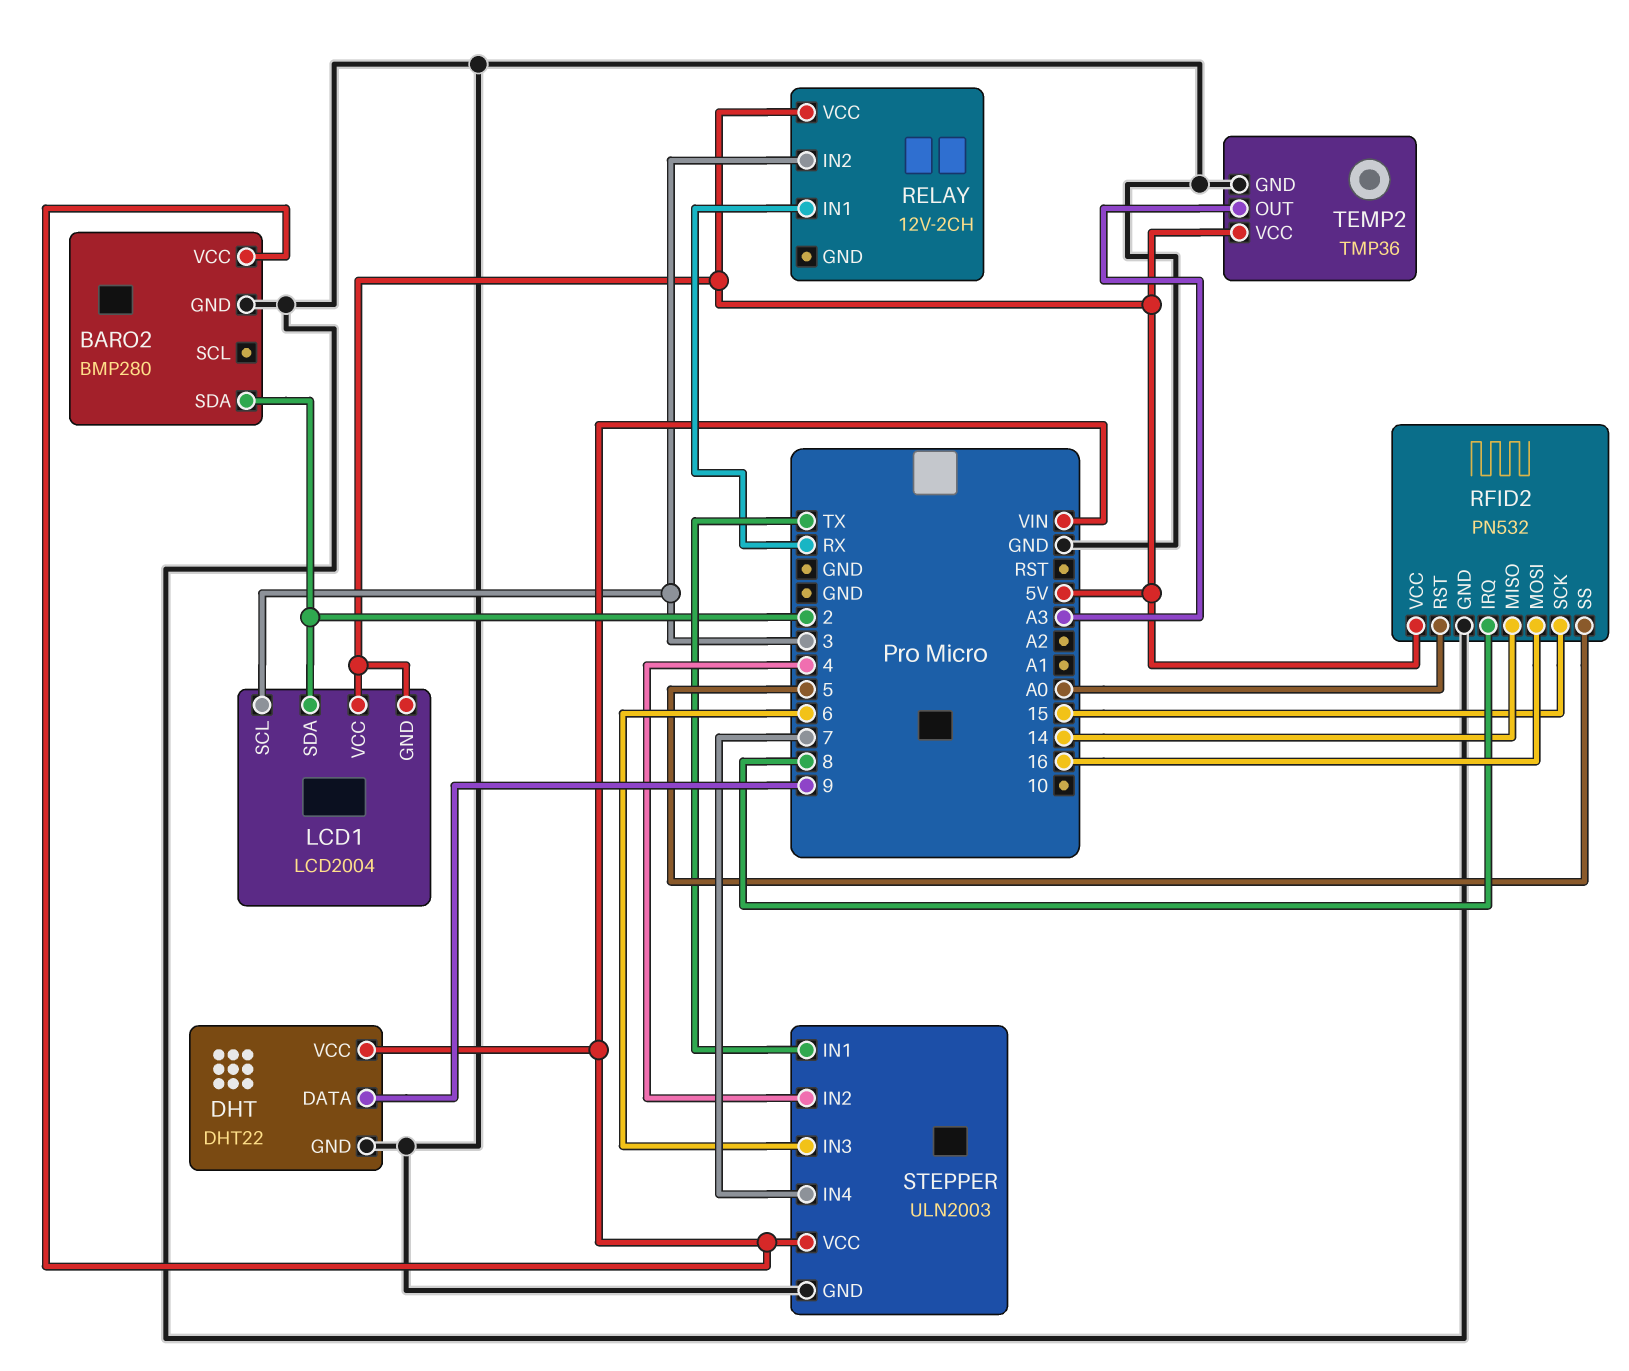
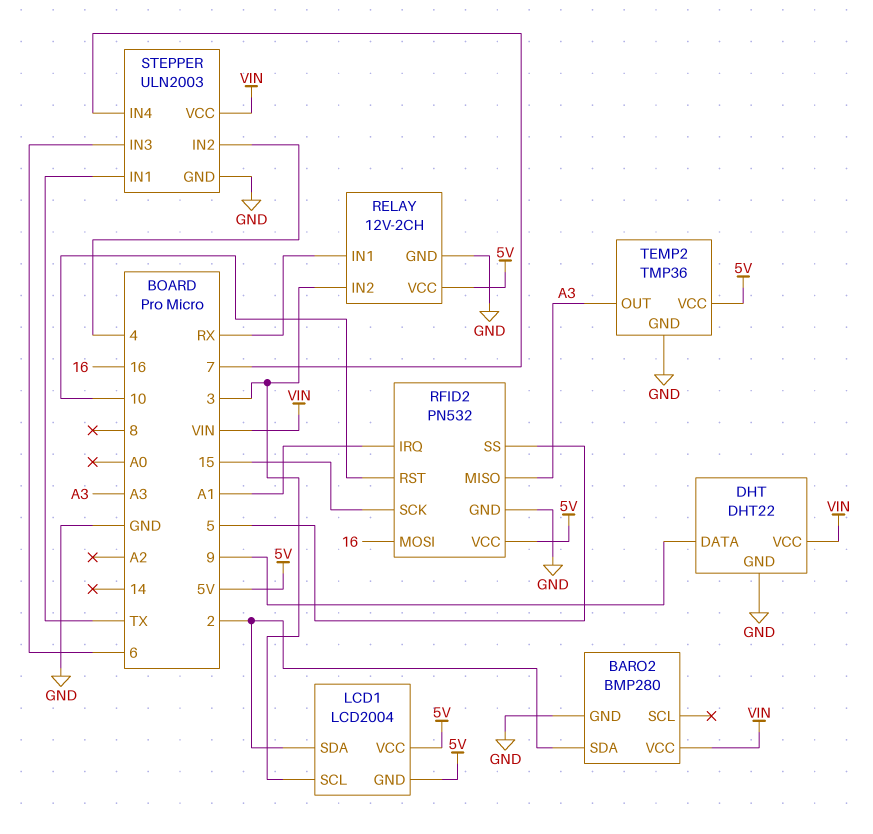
RELAY pin GND: none -> GND
RFID2 pin IRQ: 8 -> A1
RFID2 pin MISO: 14 -> A3
RFID2 pin RST: A0 -> 10

